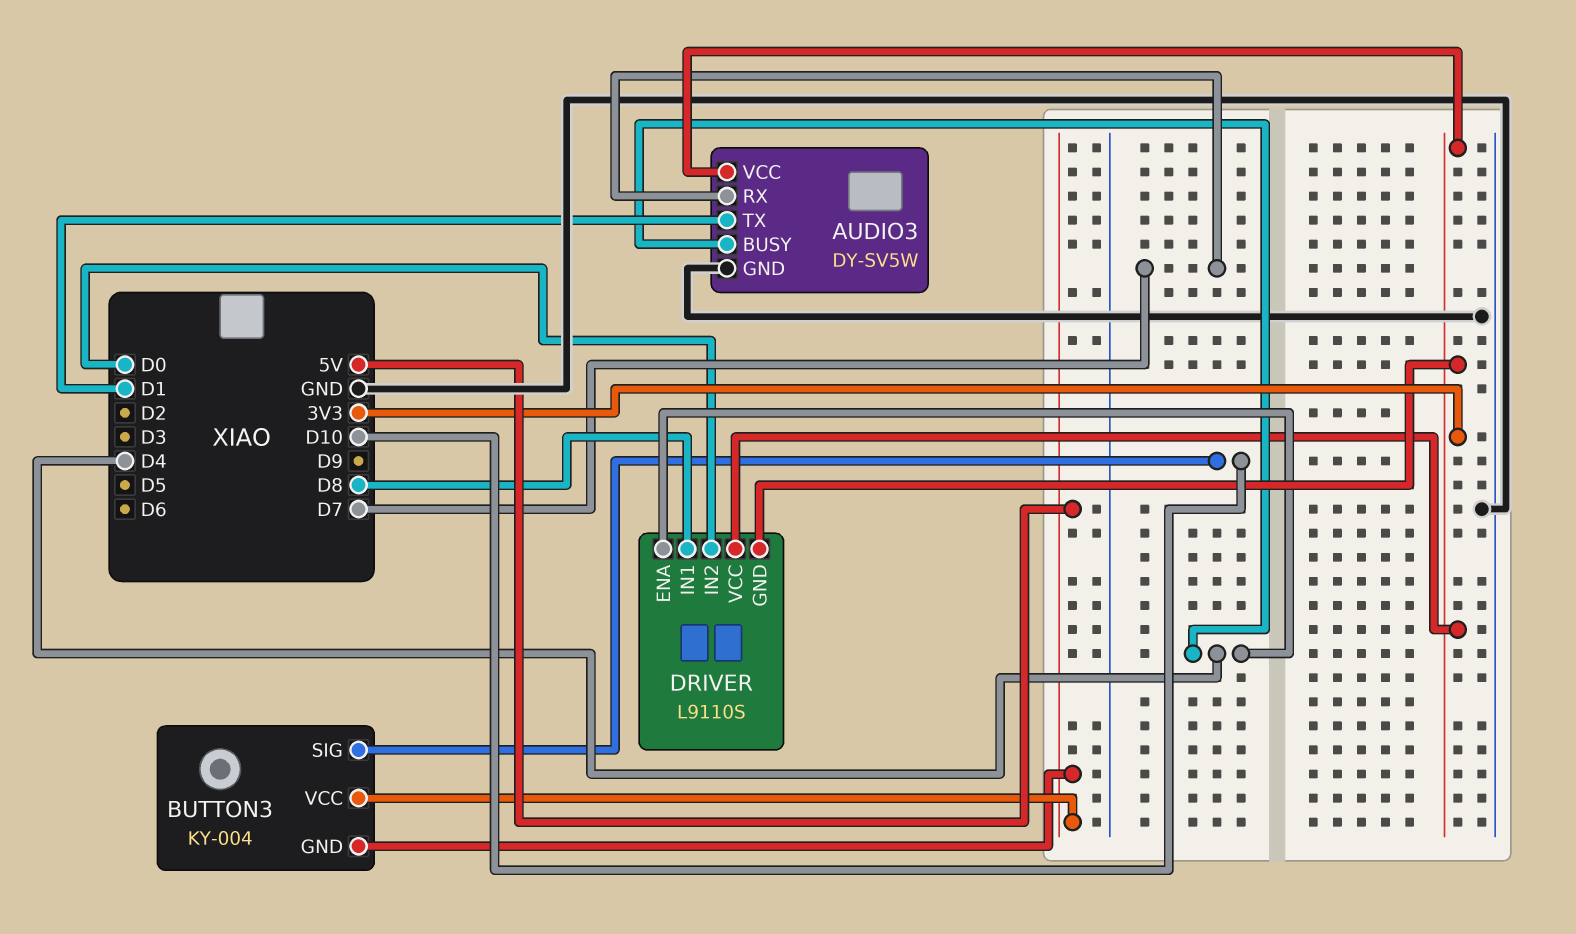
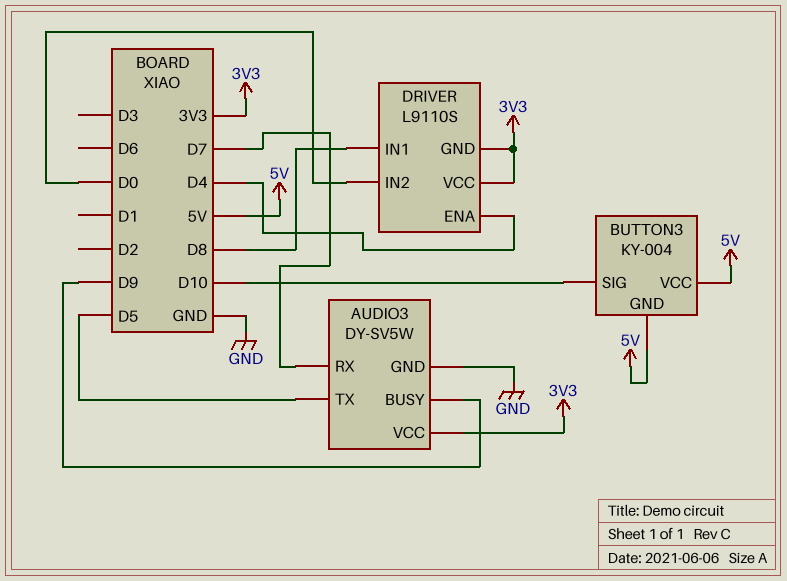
AUDIO3 pin BUSY: D4 -> D9
AUDIO3 pin TX: D1 -> D5

